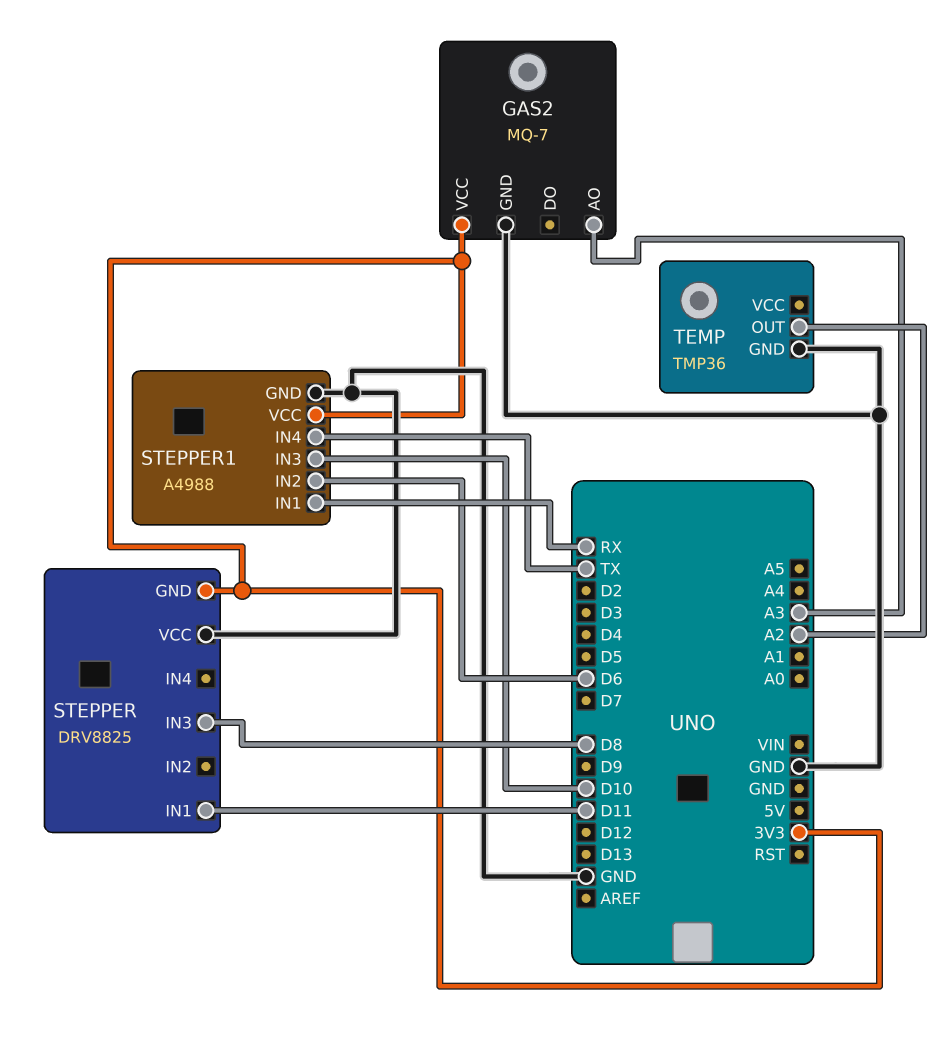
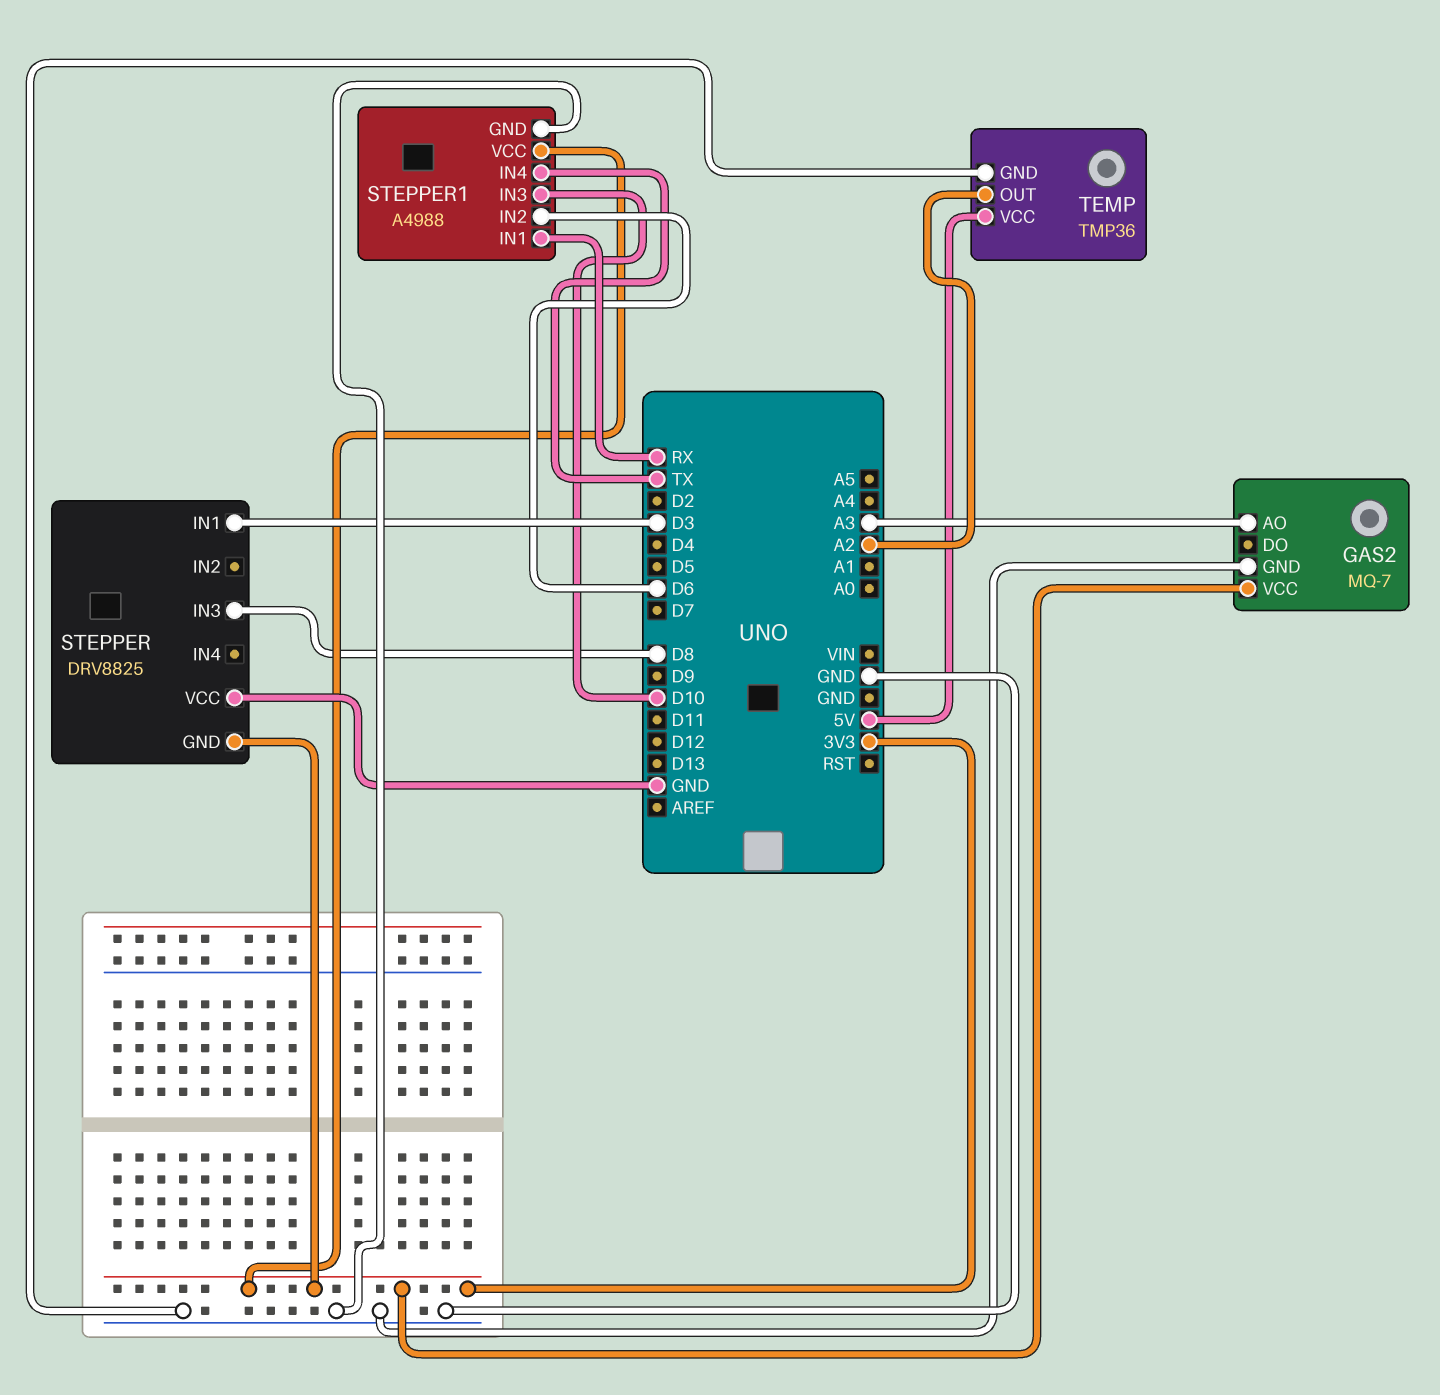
STEPPER pin IN1: D11 -> D3
TEMP pin VCC: none -> 5V

